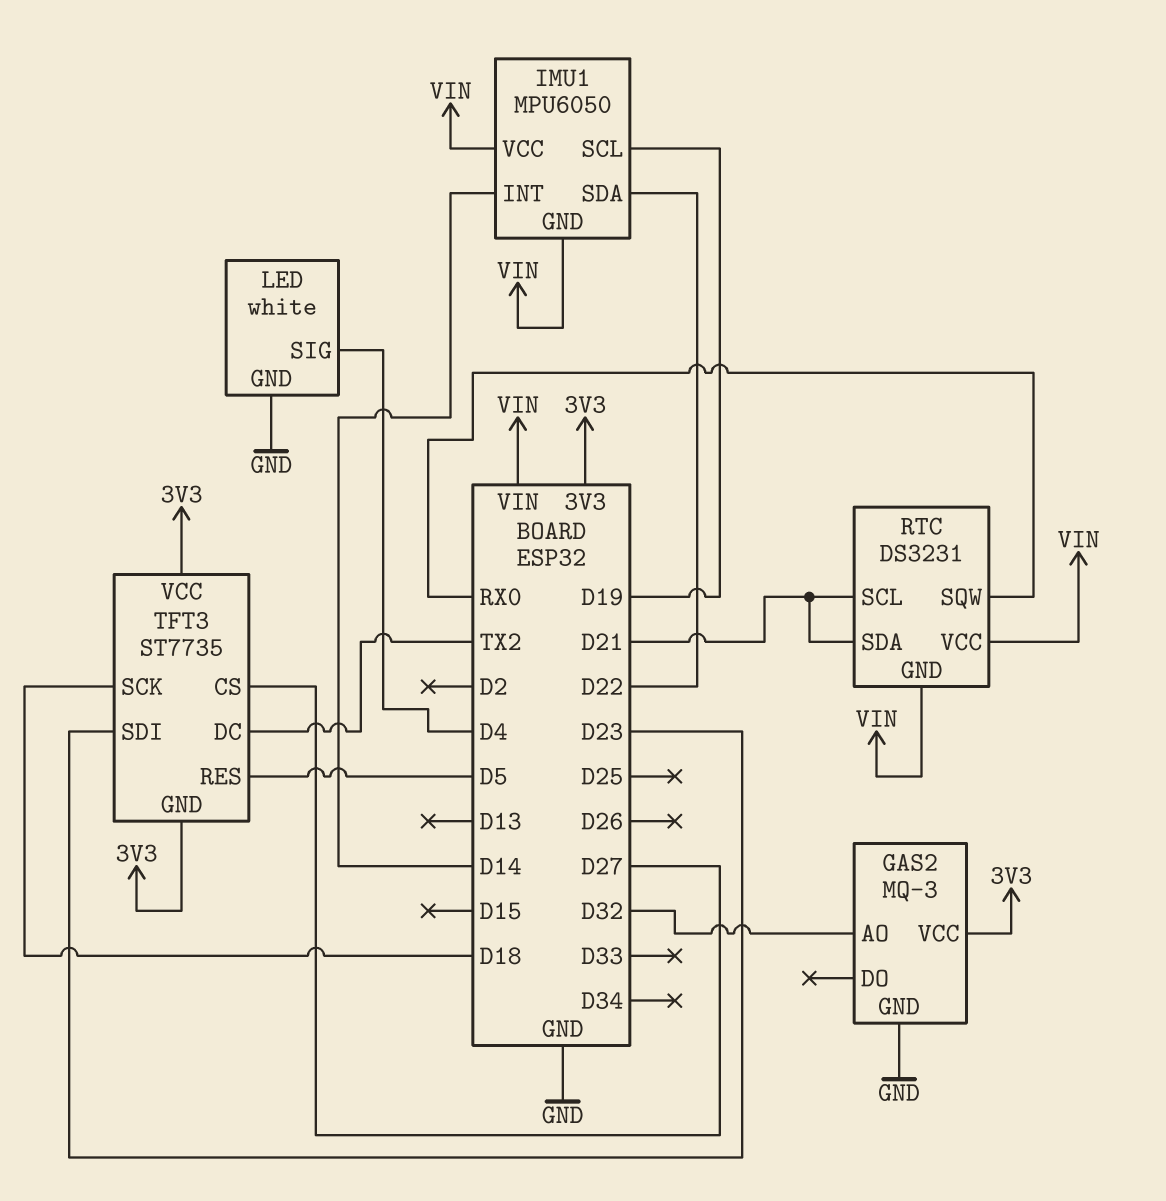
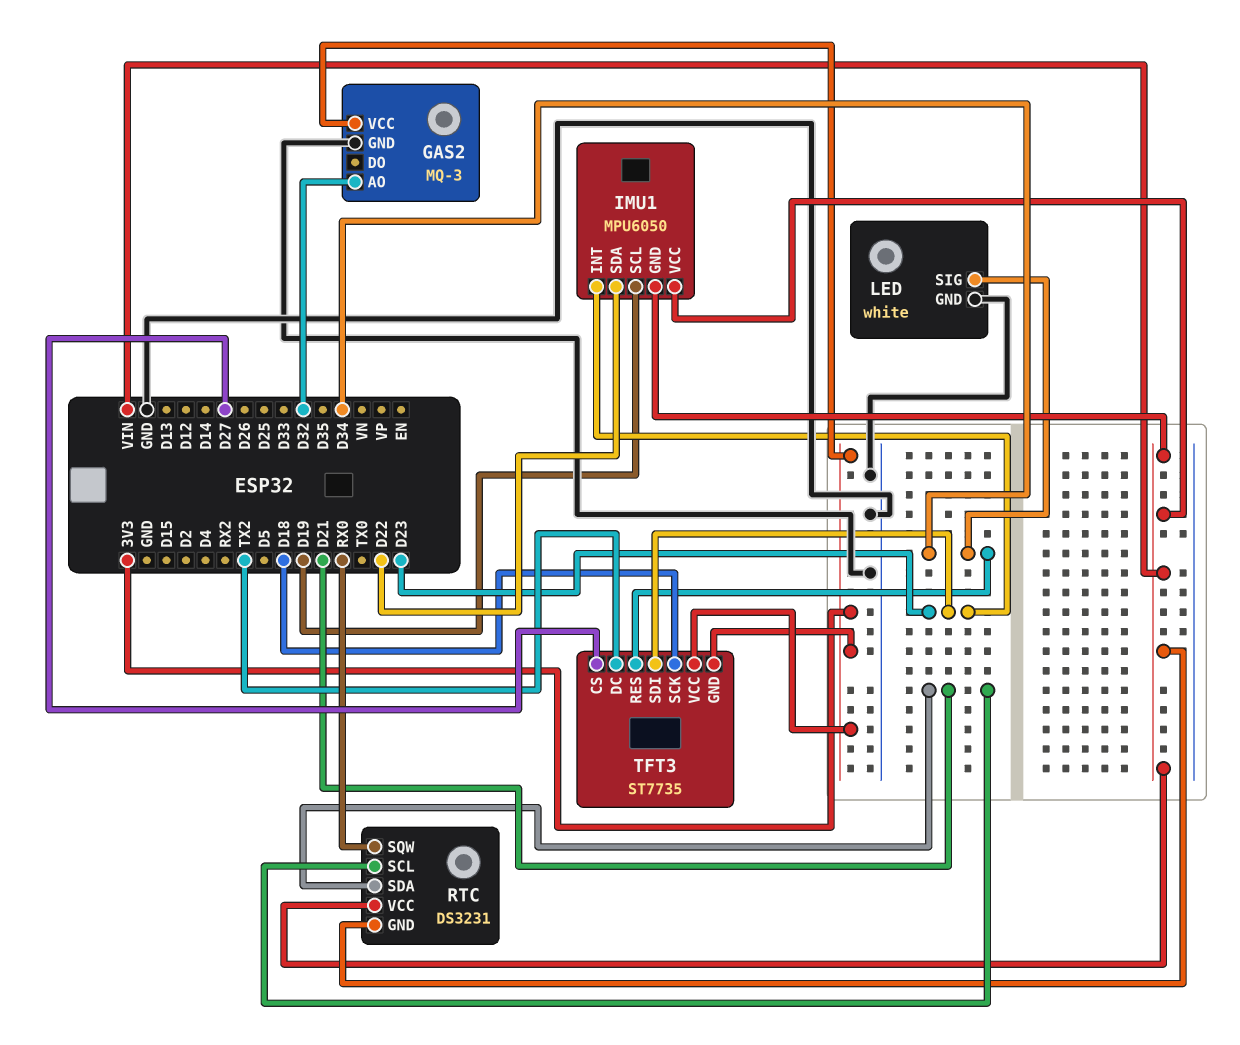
IMU1 pin INT: D14 -> D23
LED pin SIG: D4 -> D34
TFT3 pin RES: D5 -> D34

